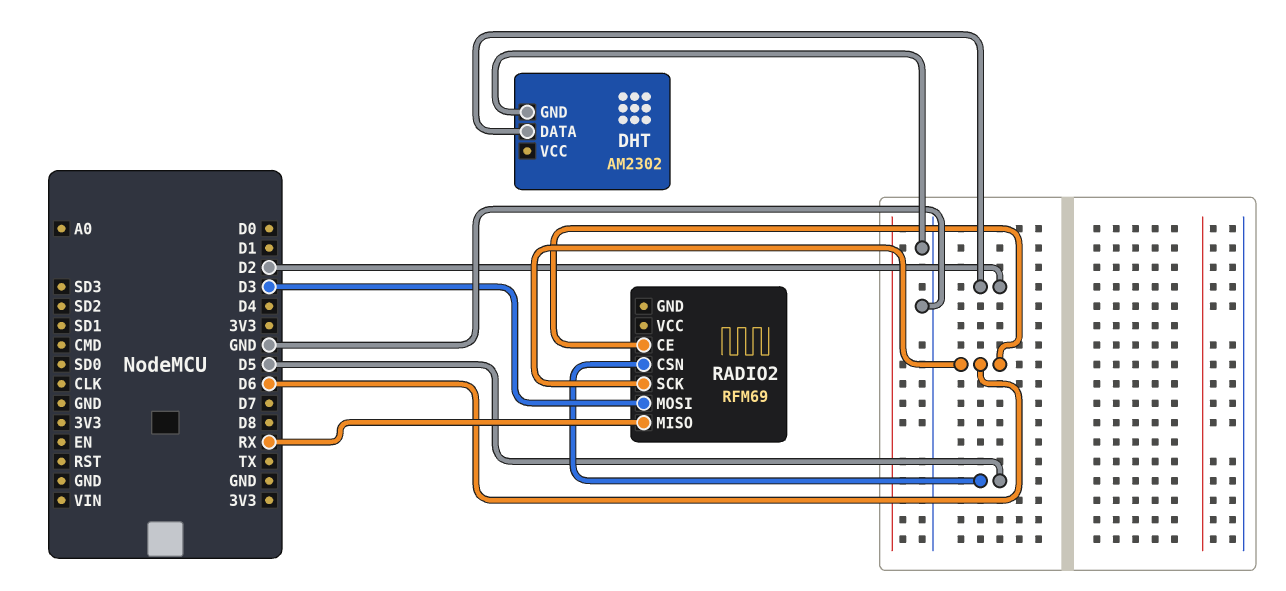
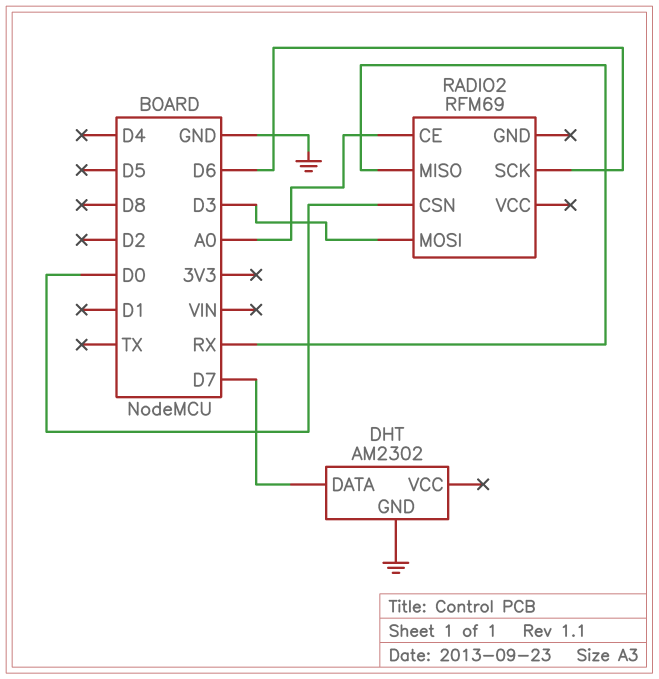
DHT pin DATA: D2 -> D7
RADIO2 pin CE: D6 -> A0
RADIO2 pin CSN: D5 -> D0

